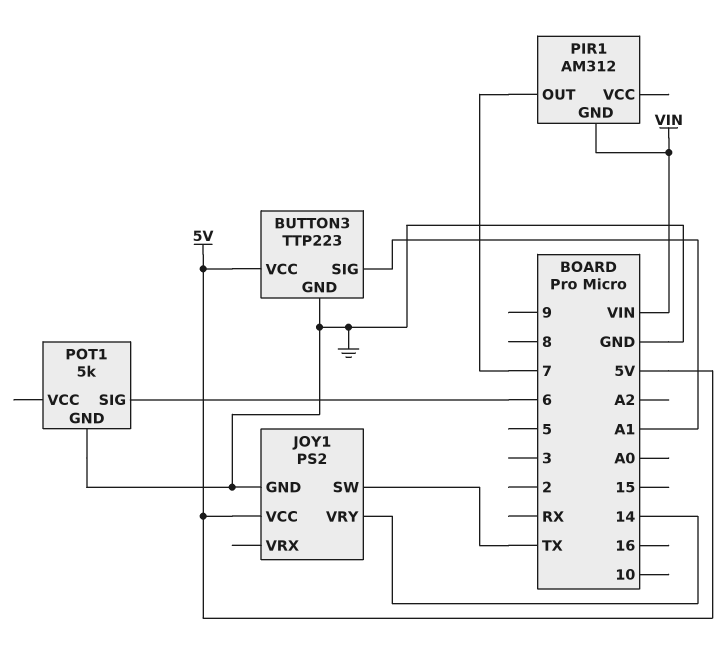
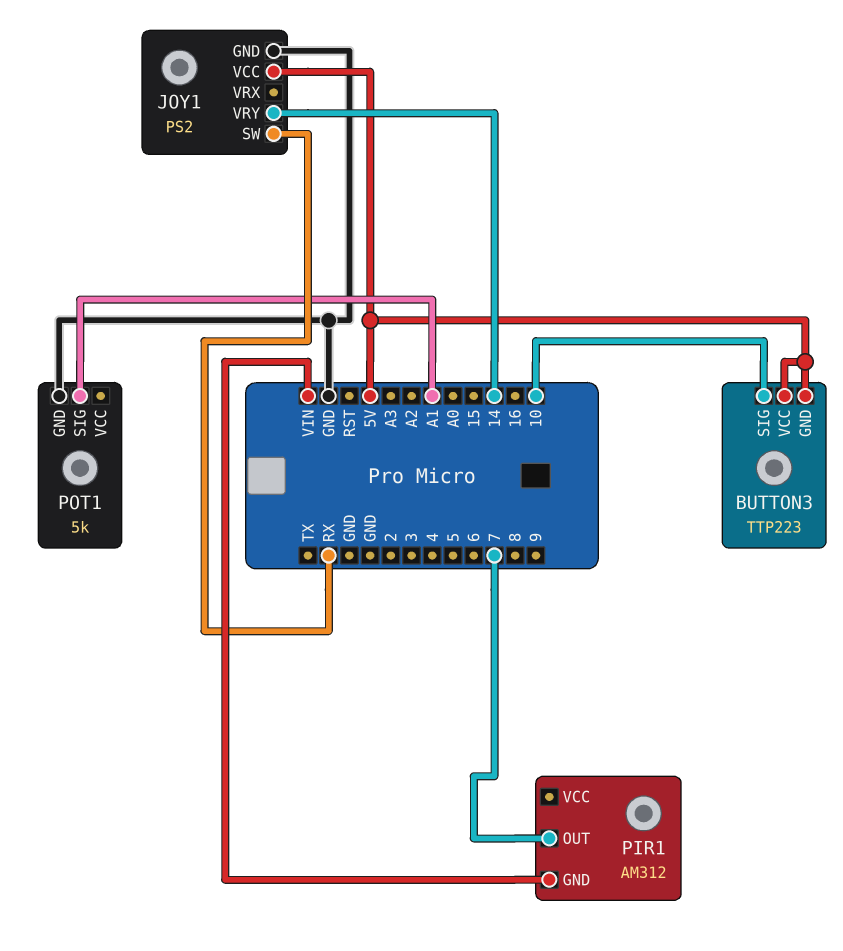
BUTTON3 pin GND: GND -> 5V
BUTTON3 pin SIG: A1 -> 10
JOY1 pin SW: TX -> RX
POT1 pin SIG: 6 -> A1

